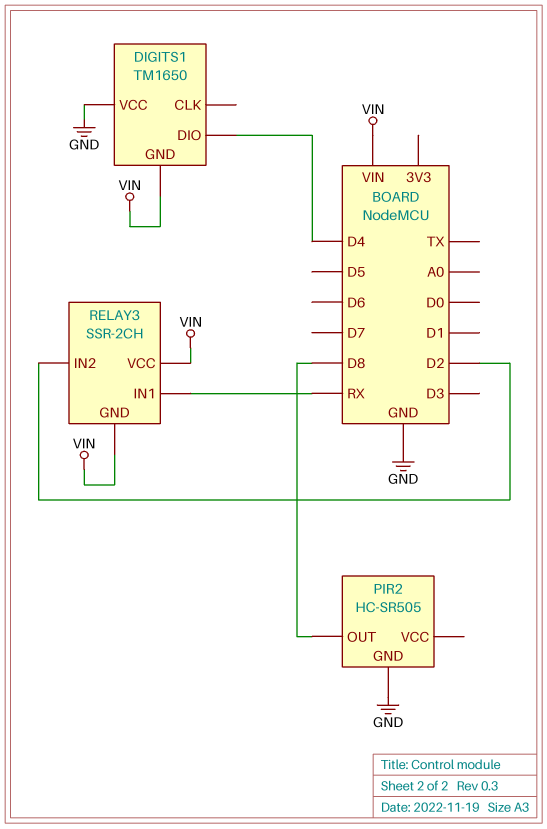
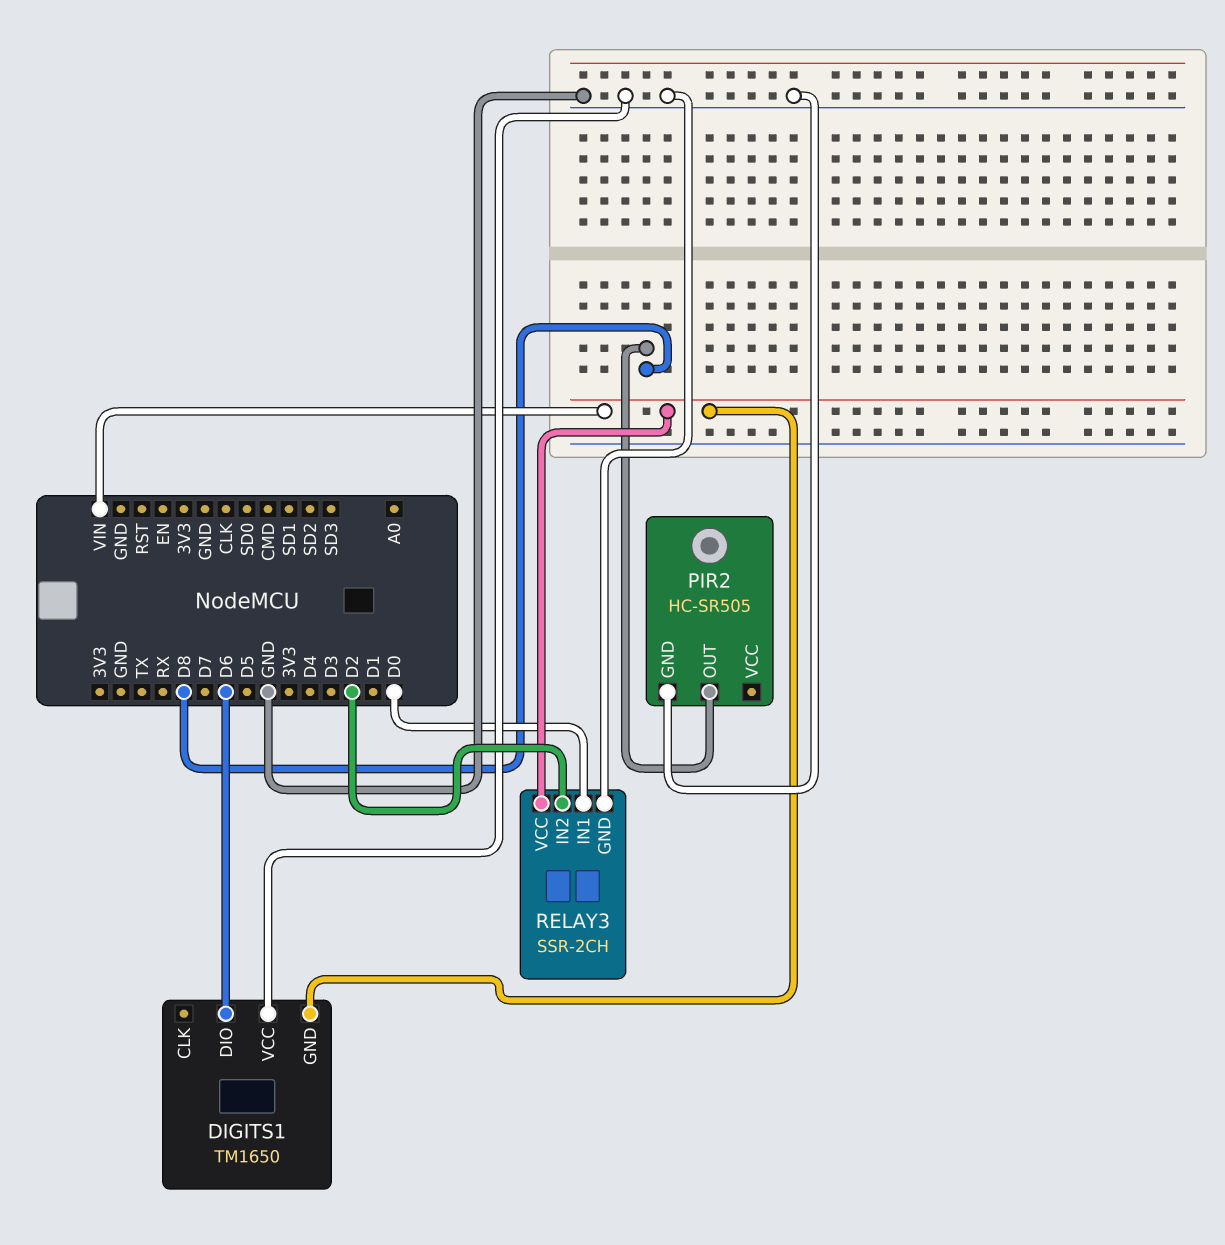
DIGITS1 pin DIO: D4 -> D6
RELAY3 pin GND: VIN -> GND
RELAY3 pin IN1: RX -> D0

